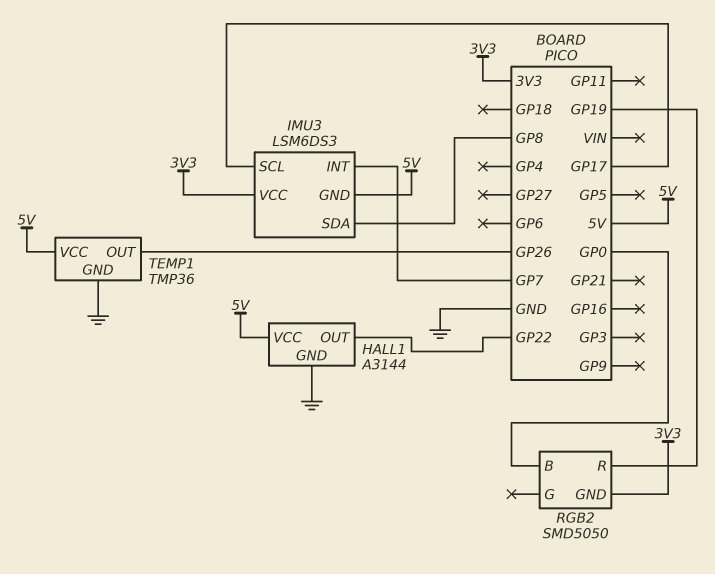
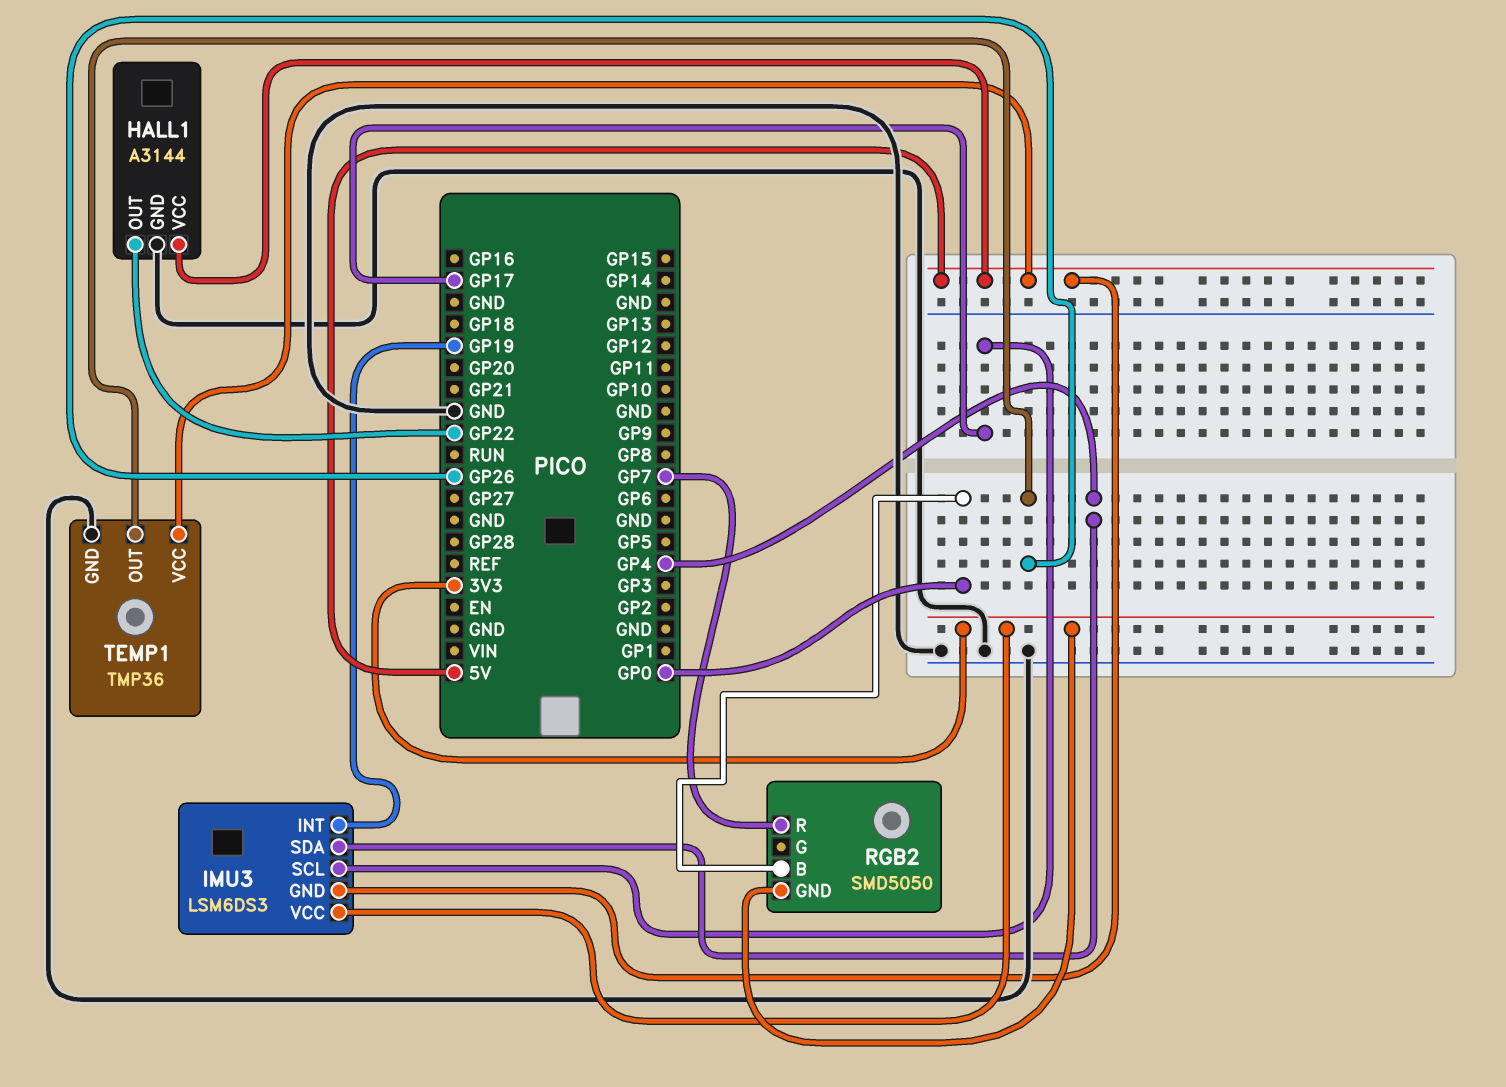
IMU3 pin INT: GP7 -> GP19
IMU3 pin SDA: GP8 -> GP4
RGB2 pin R: GP19 -> GP7

